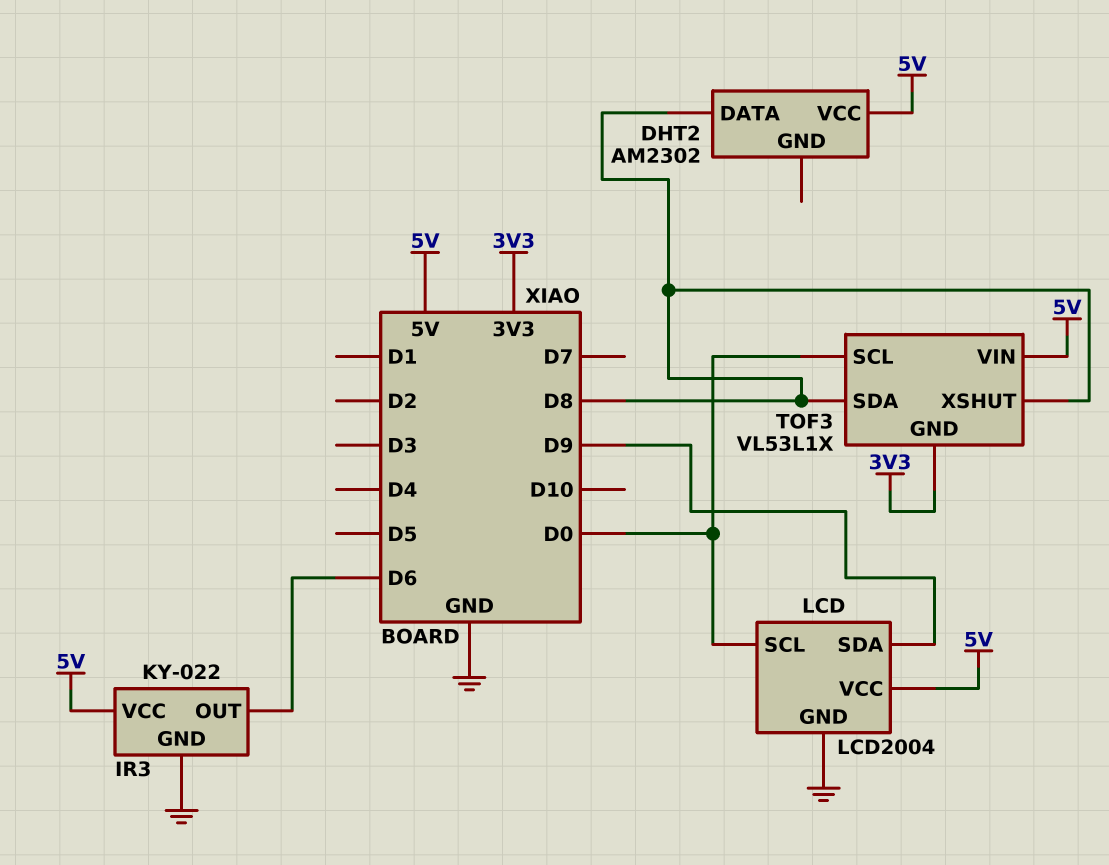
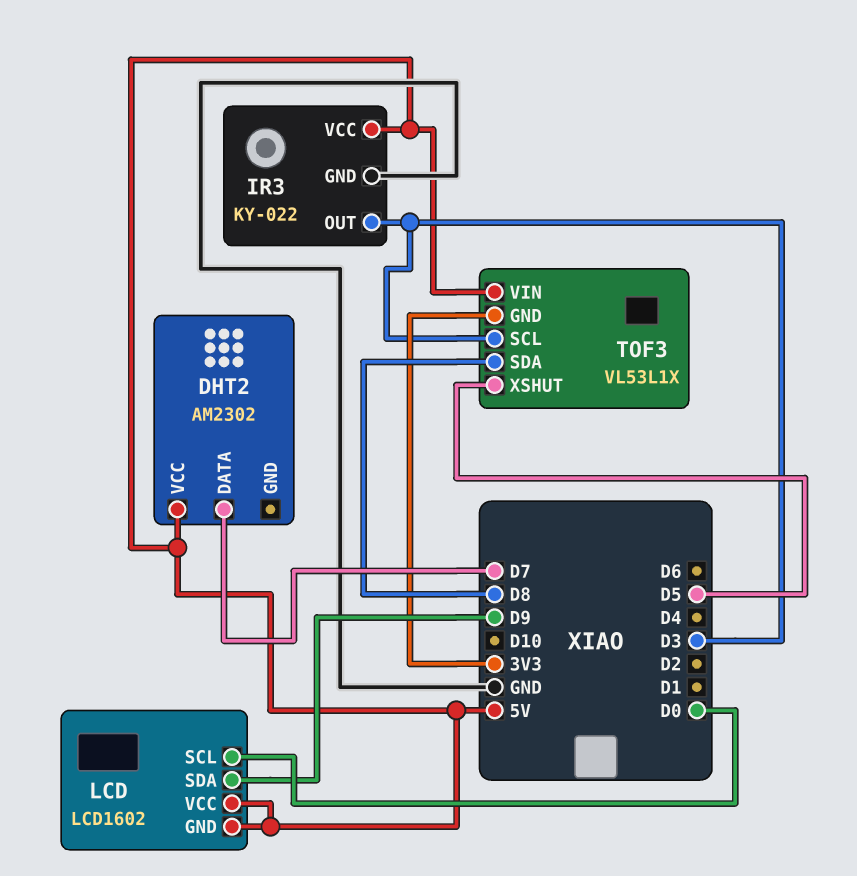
DHT2 pin DATA: D8 -> D7
IR3 pin OUT: D6 -> D3
LCD: LCD2004 -> LCD1602
LCD pin GND: GND -> 5V
TOF3 pin SCL: D0 -> D3
TOF3 pin XSHUT: D8 -> D5

